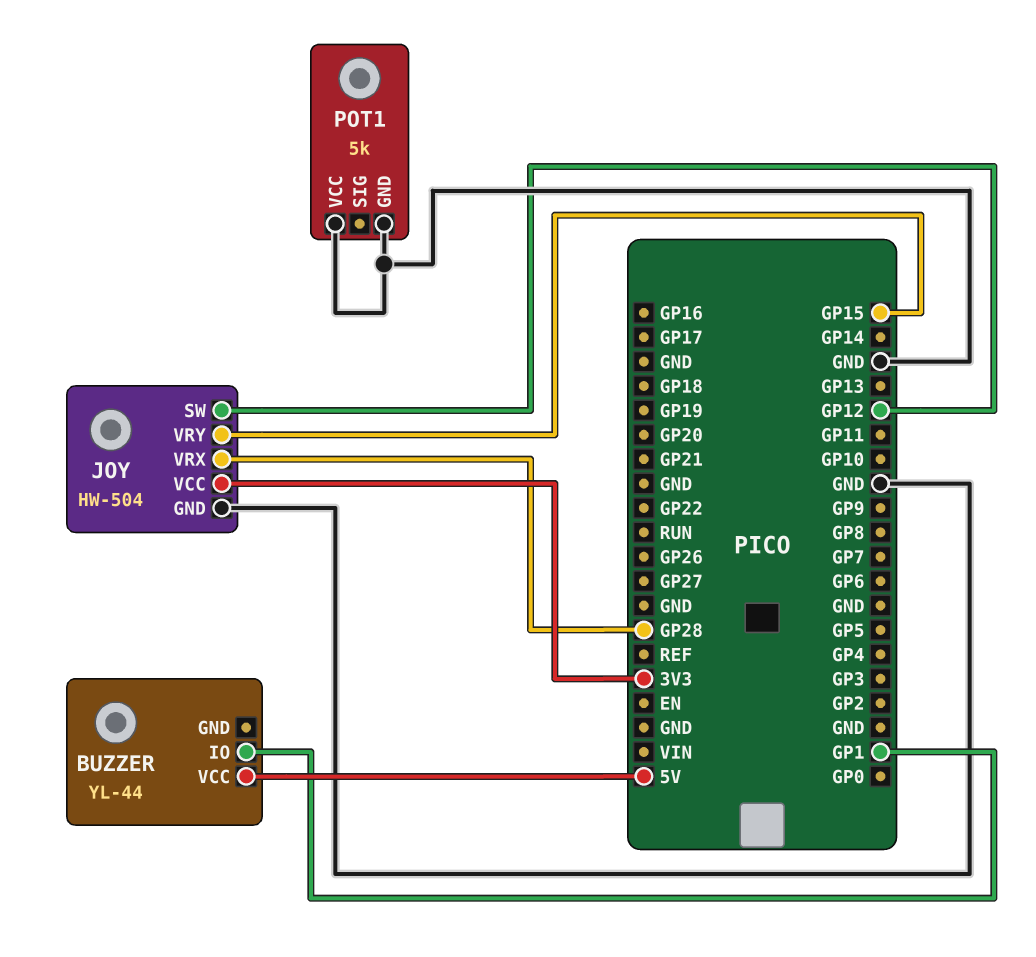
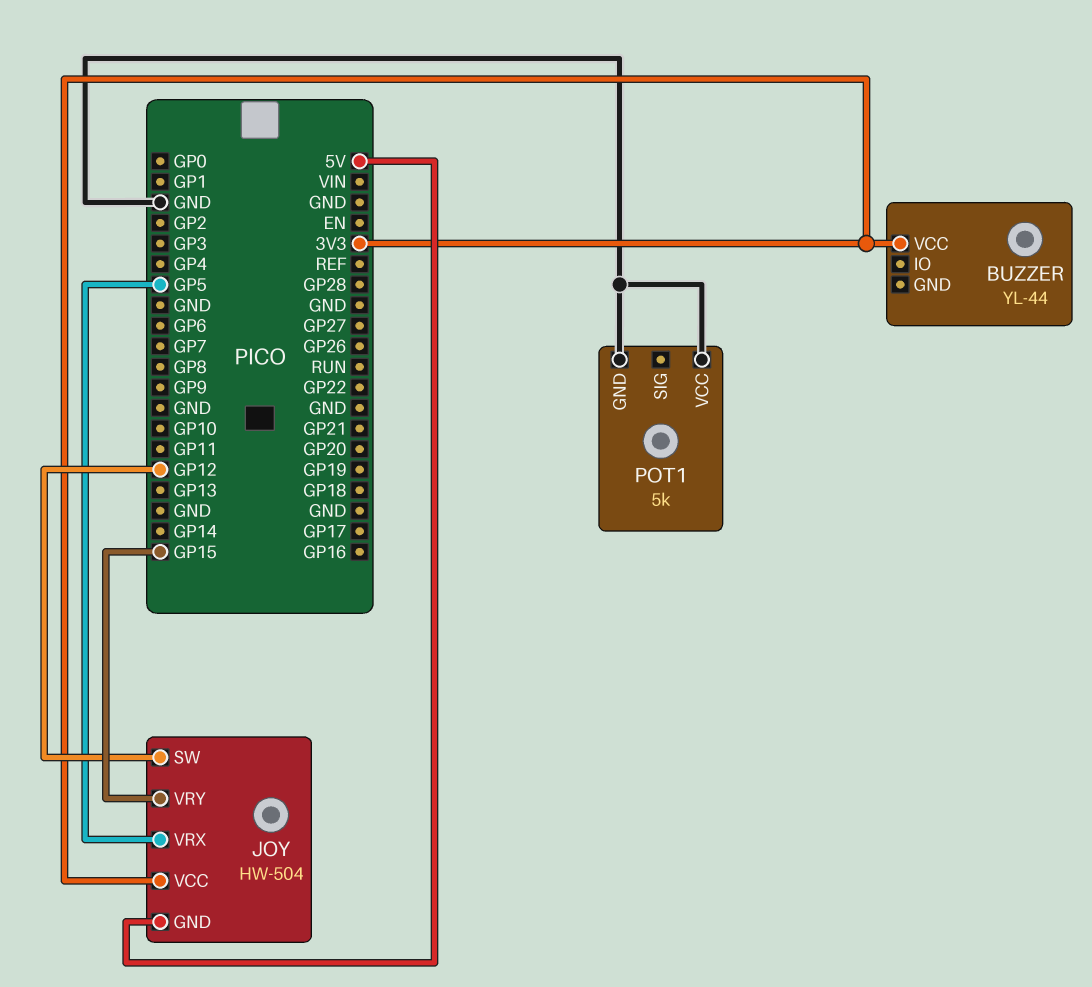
BUZZER pin IO: GP1 -> none
BUZZER pin VCC: 5V -> 3V3
JOY pin GND: GND -> 5V
JOY pin VRX: GP28 -> GP5

